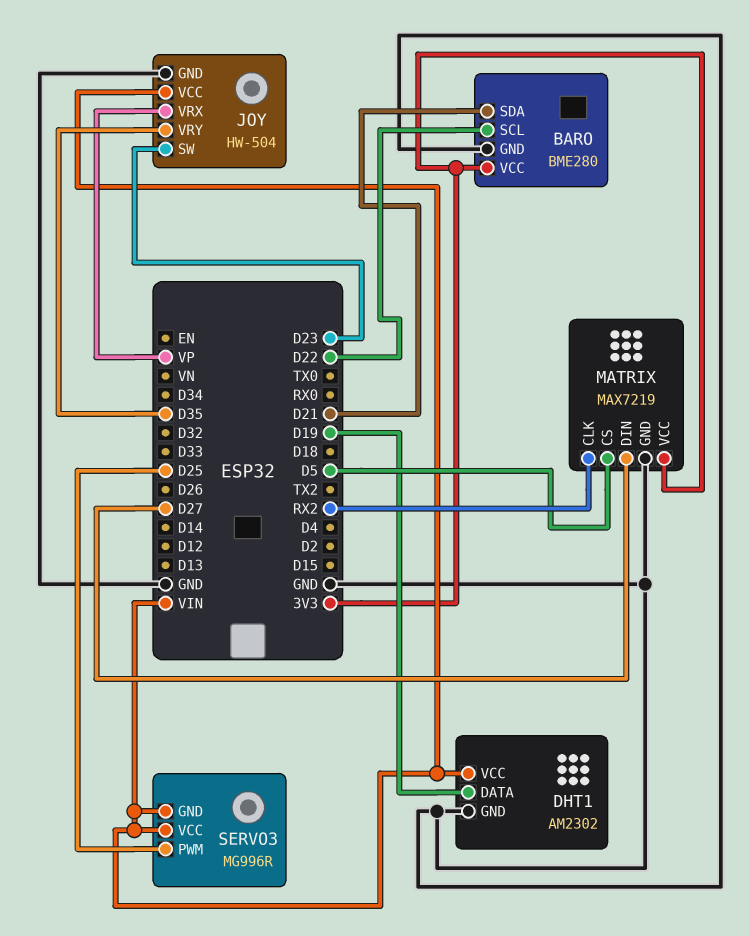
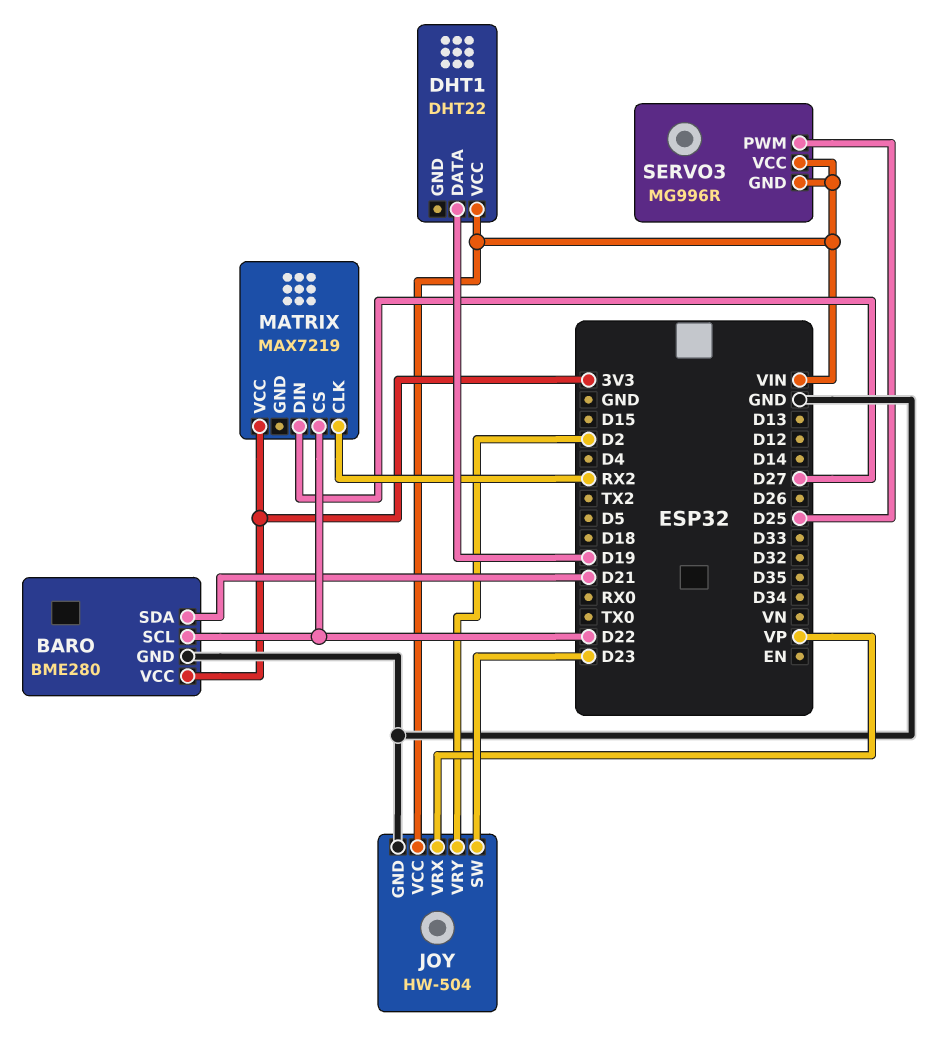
DHT1: AM2302 -> DHT22
DHT1 pin GND: GND -> none
JOY pin VRY: D35 -> D2
MATRIX pin CS: D5 -> D22
MATRIX pin GND: GND -> none

